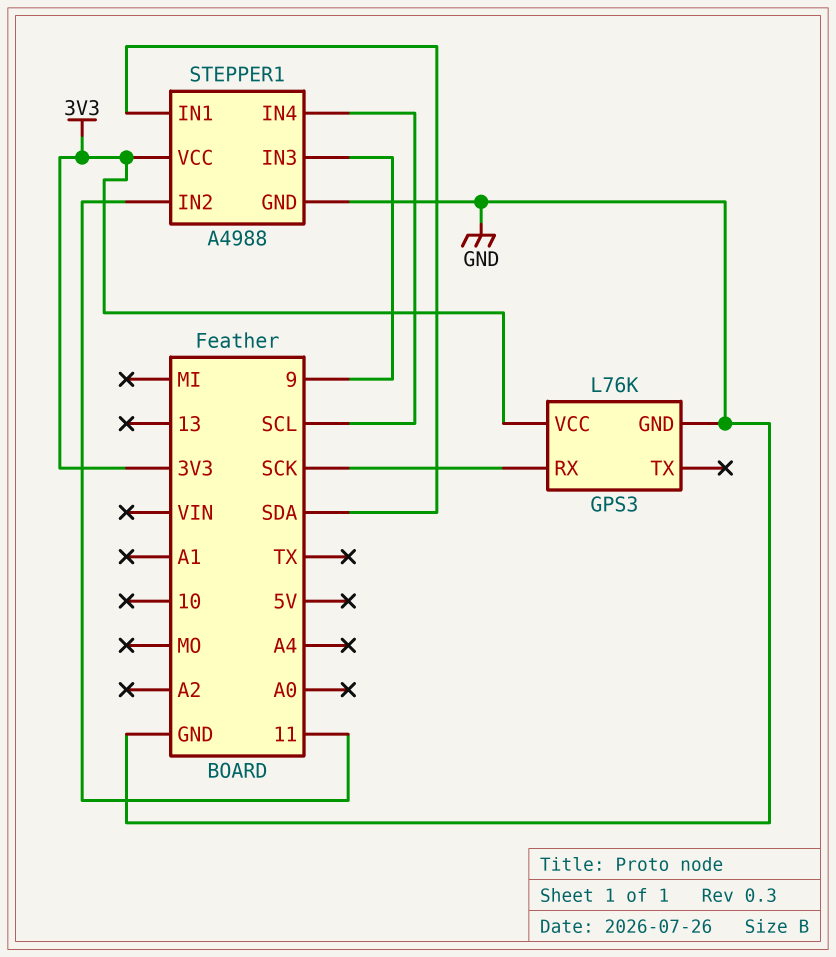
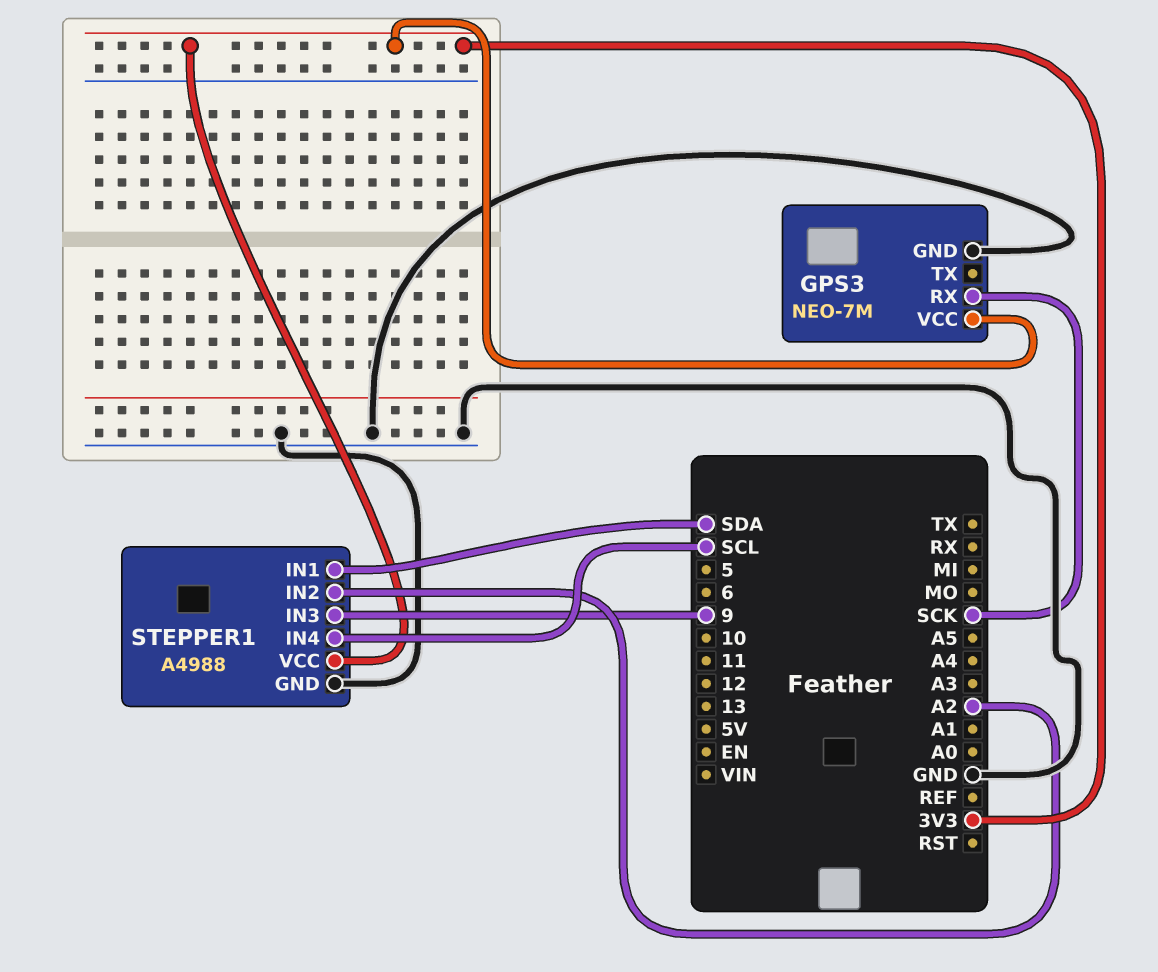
GPS3: L76K -> NEO-7M
STEPPER1 pin IN2: 11 -> A2

